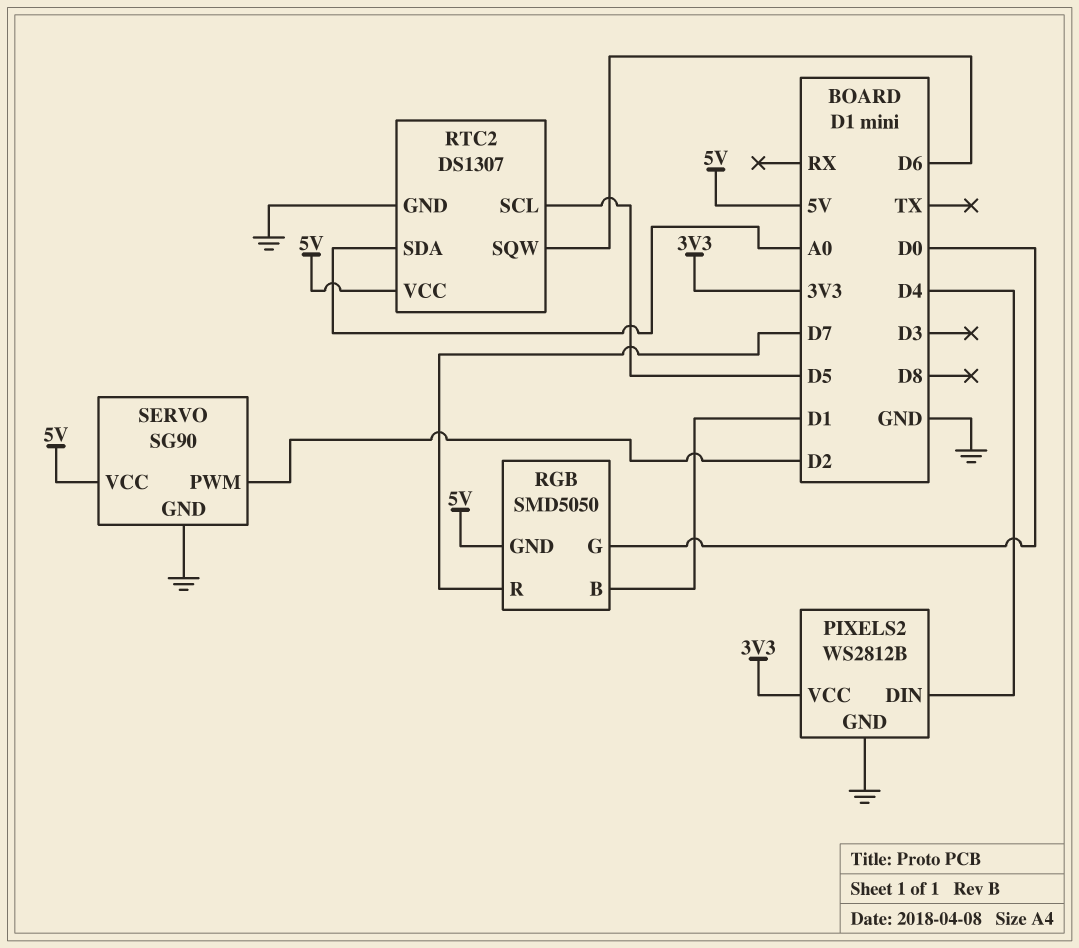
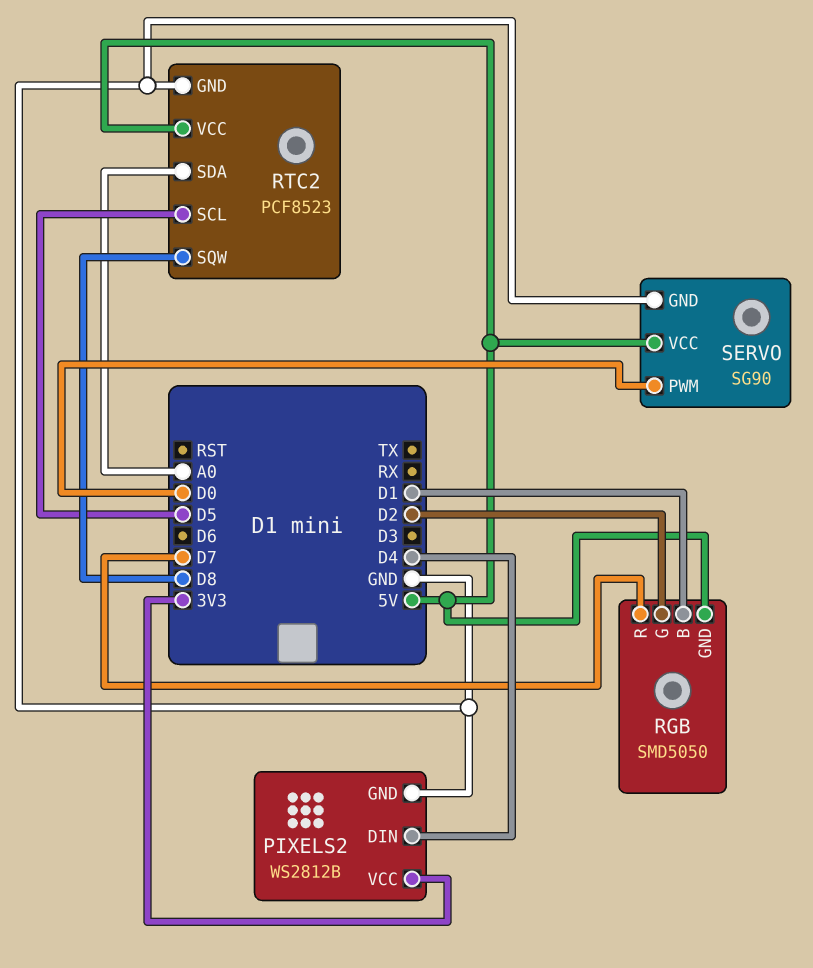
RGB pin G: D0 -> D2
RTC2: DS1307 -> PCF8523
RTC2 pin SQW: D6 -> D8
SERVO pin PWM: D2 -> D0

